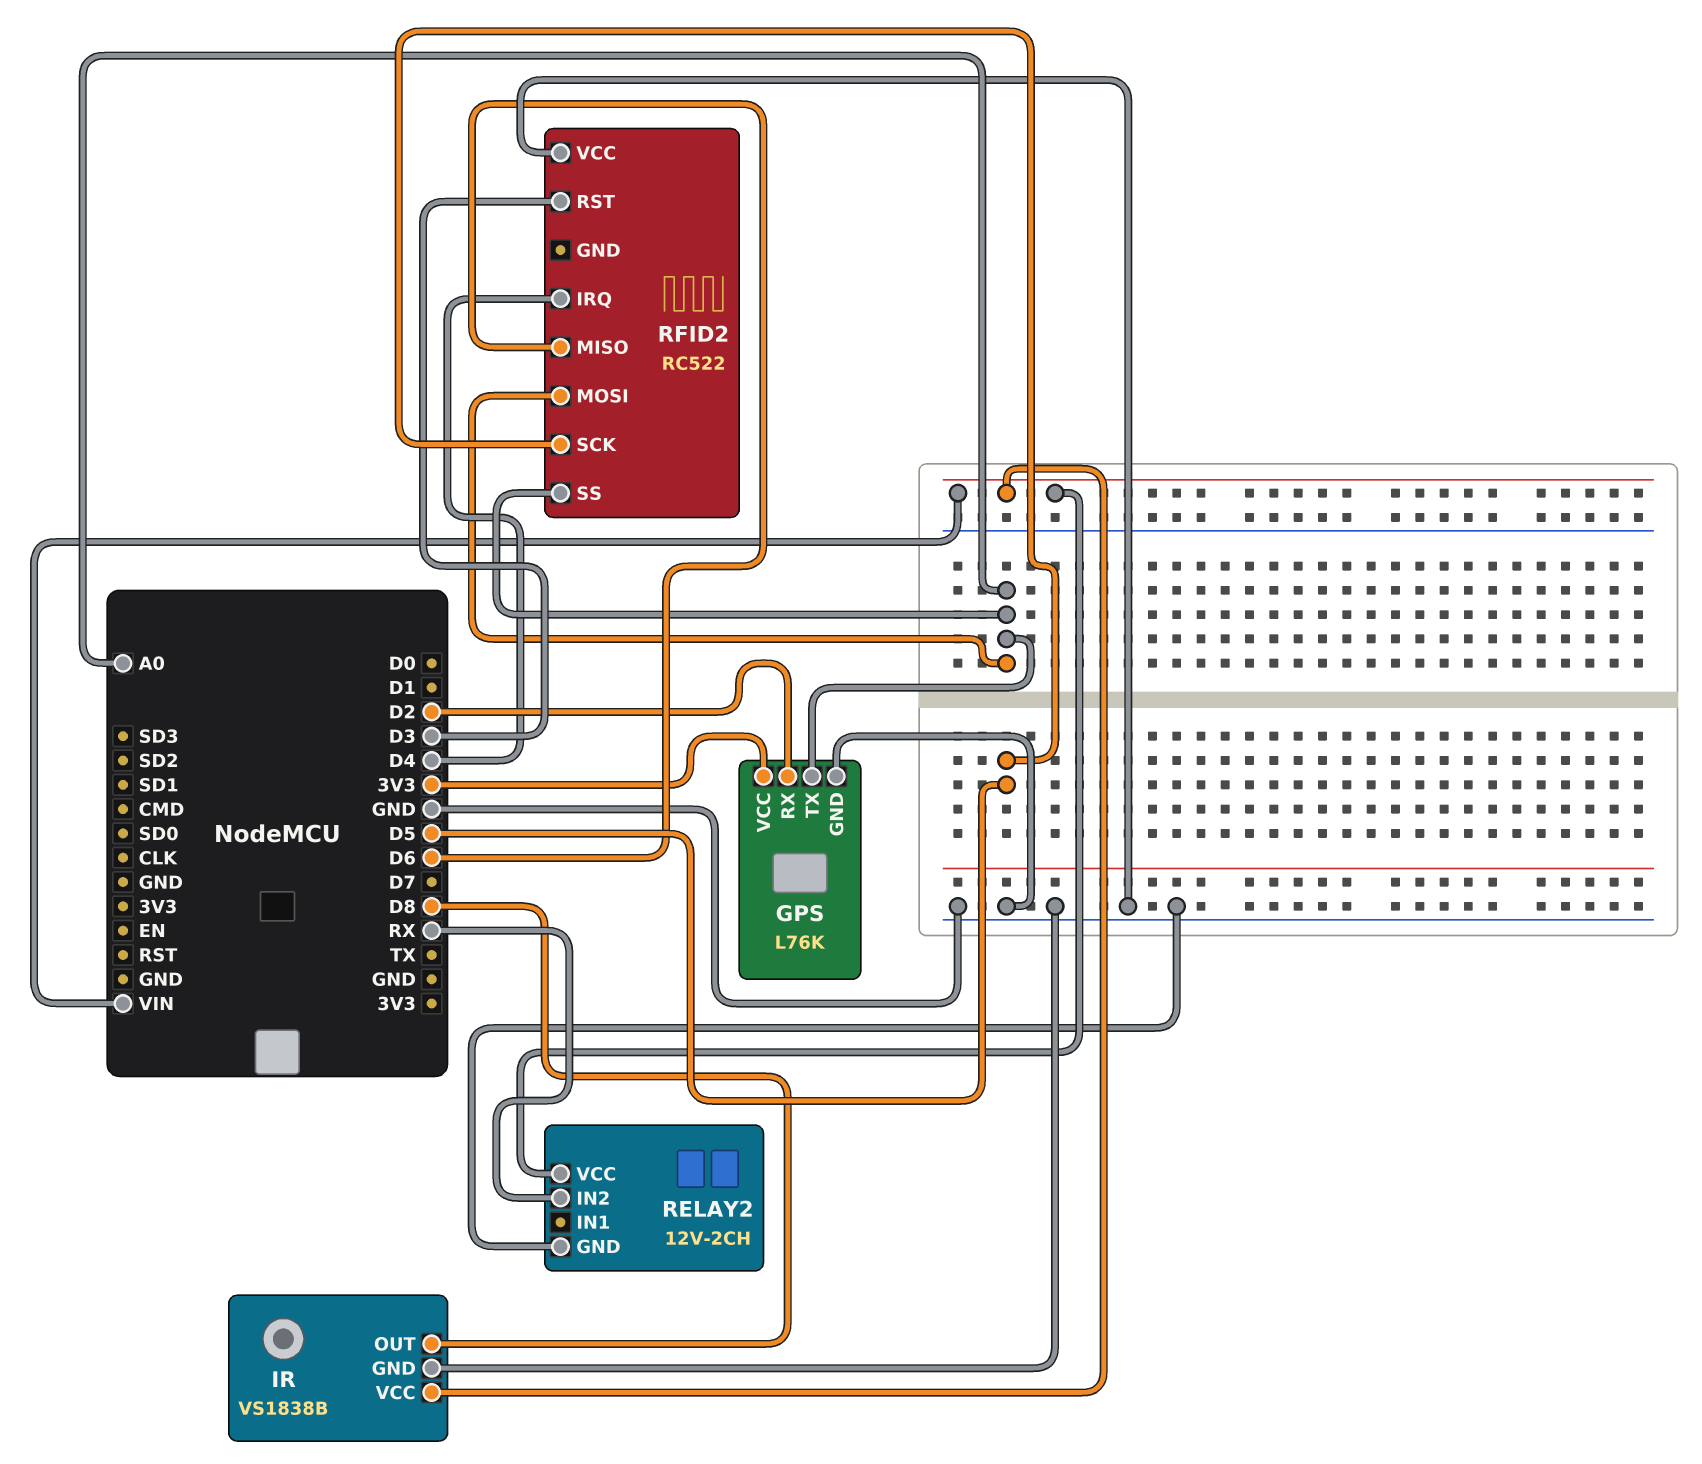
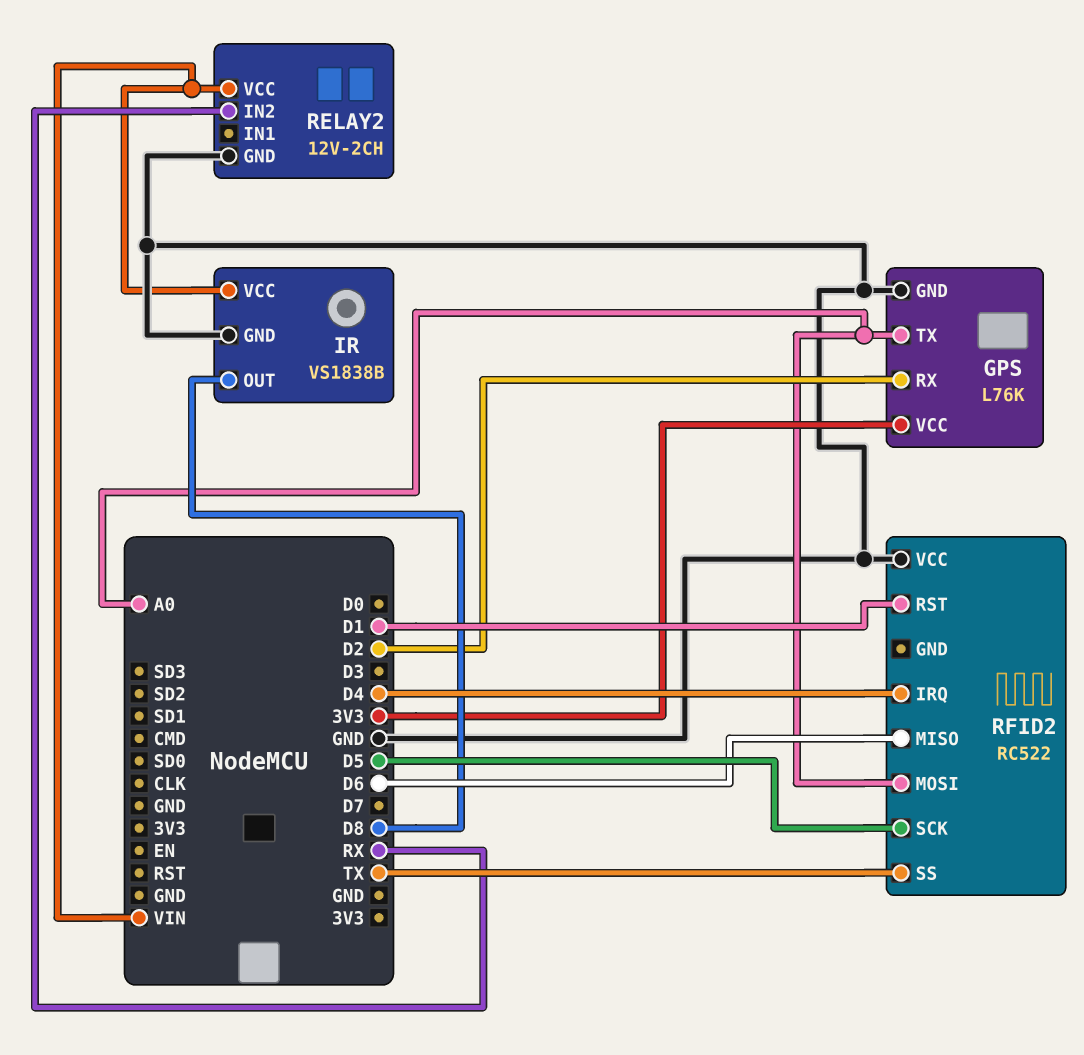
RFID2 pin RST: D3 -> D1
RFID2 pin SS: A0 -> TX

